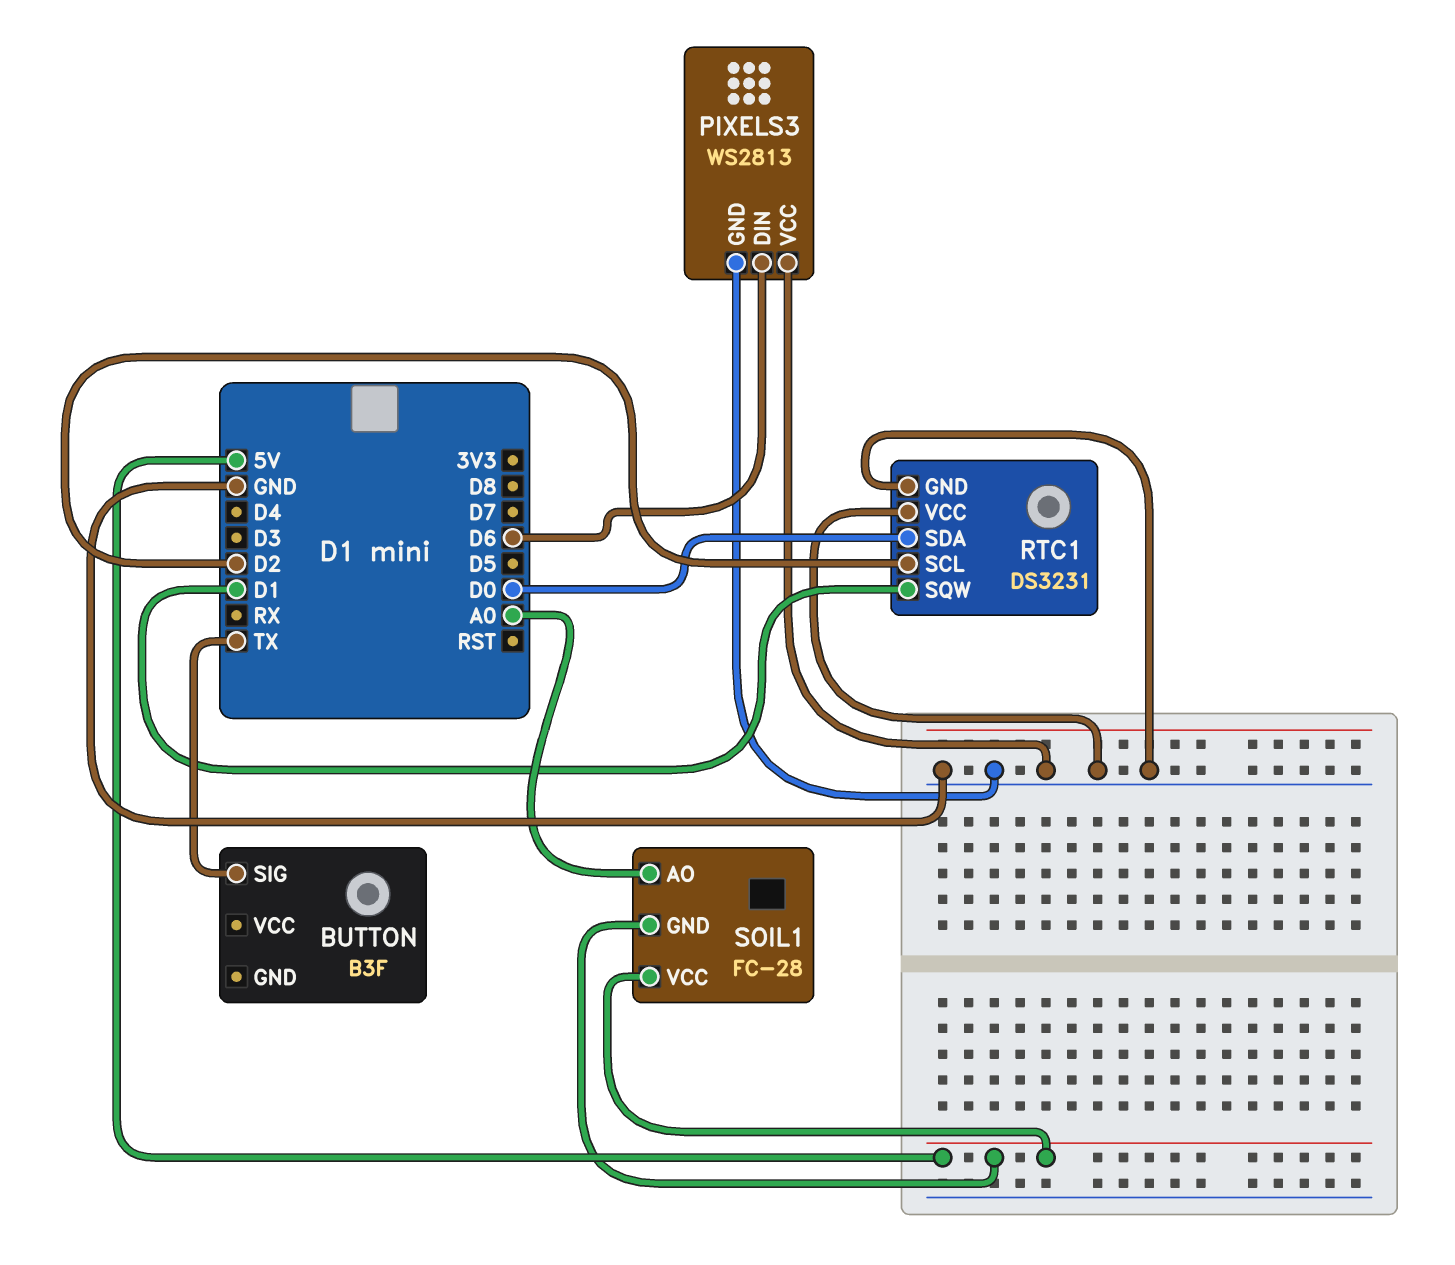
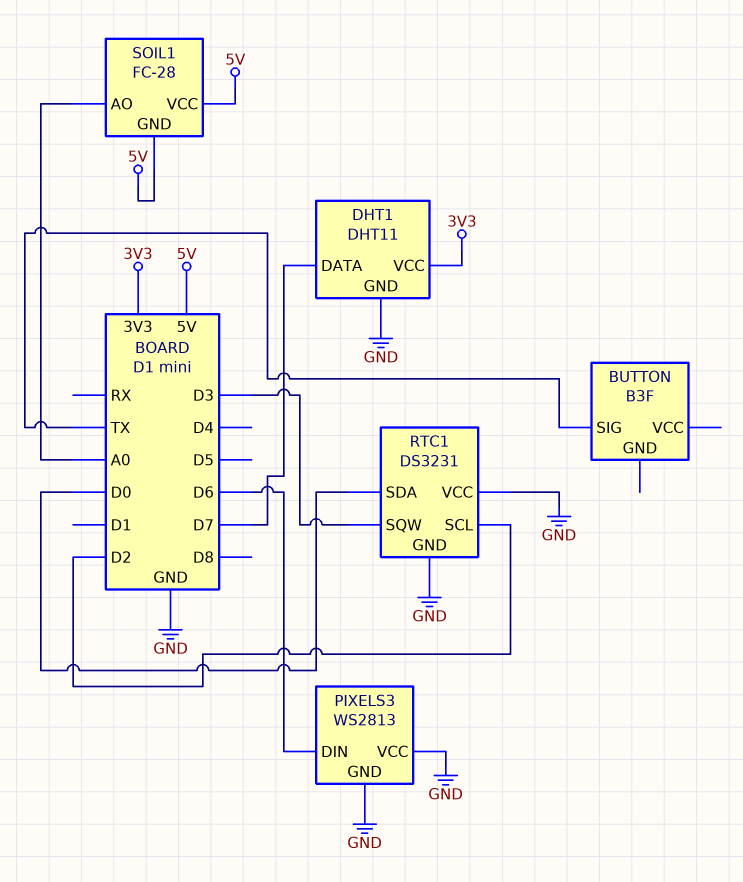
DHT1: none -> DHT11
DHT1 pin DATA: none -> D7
DHT1 pin GND: none -> GND
DHT1 pin VCC: none -> 3V3
RTC1 pin SQW: D1 -> D3

